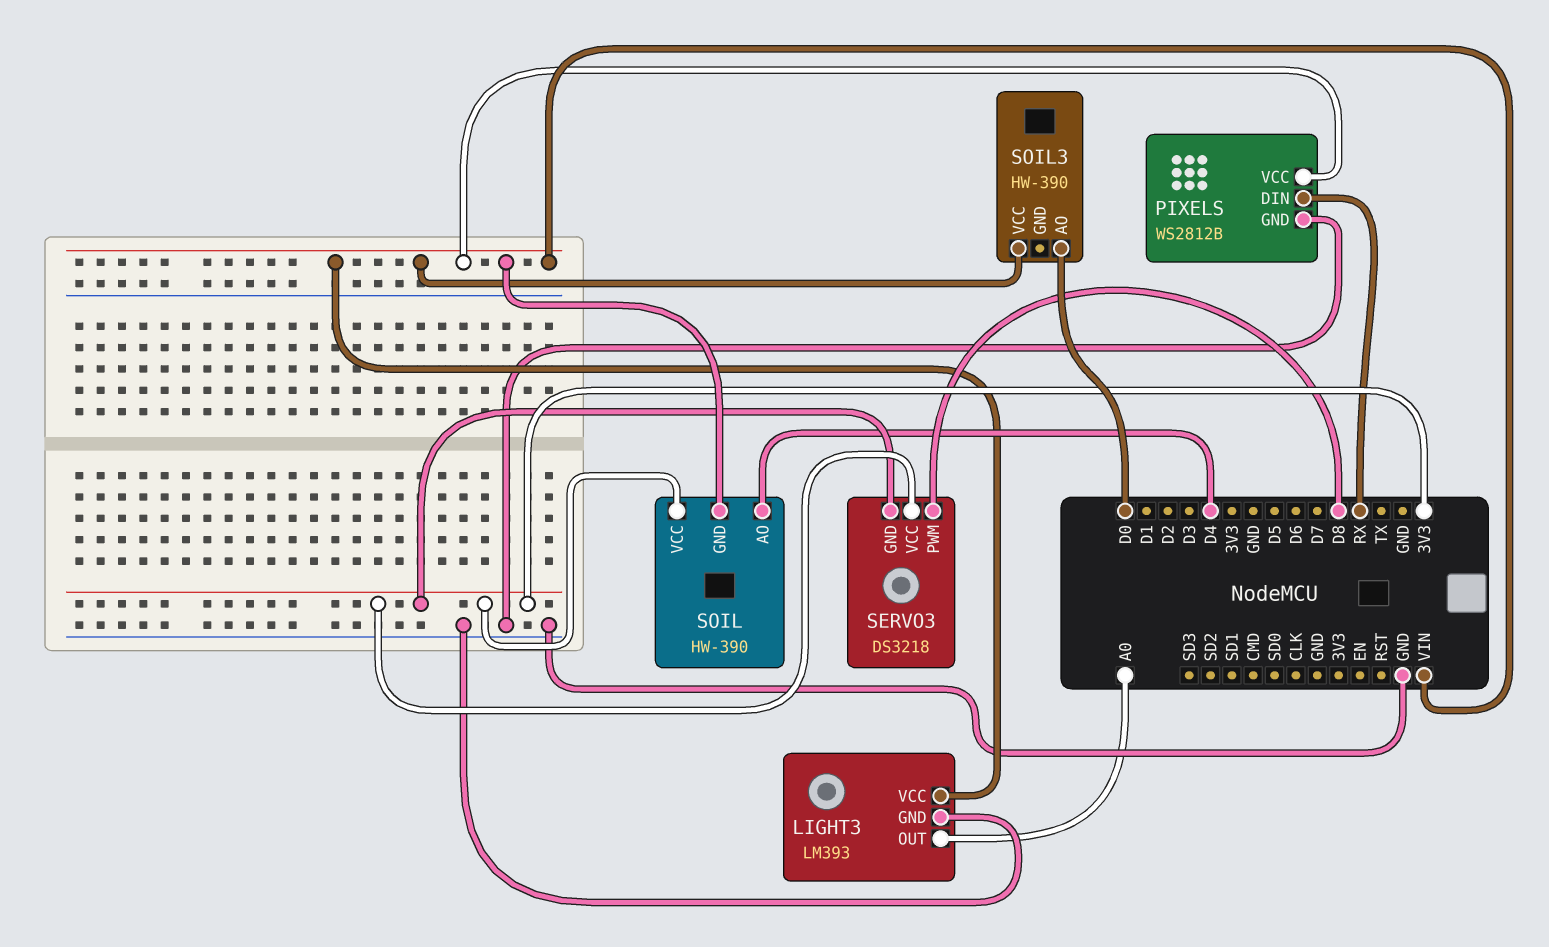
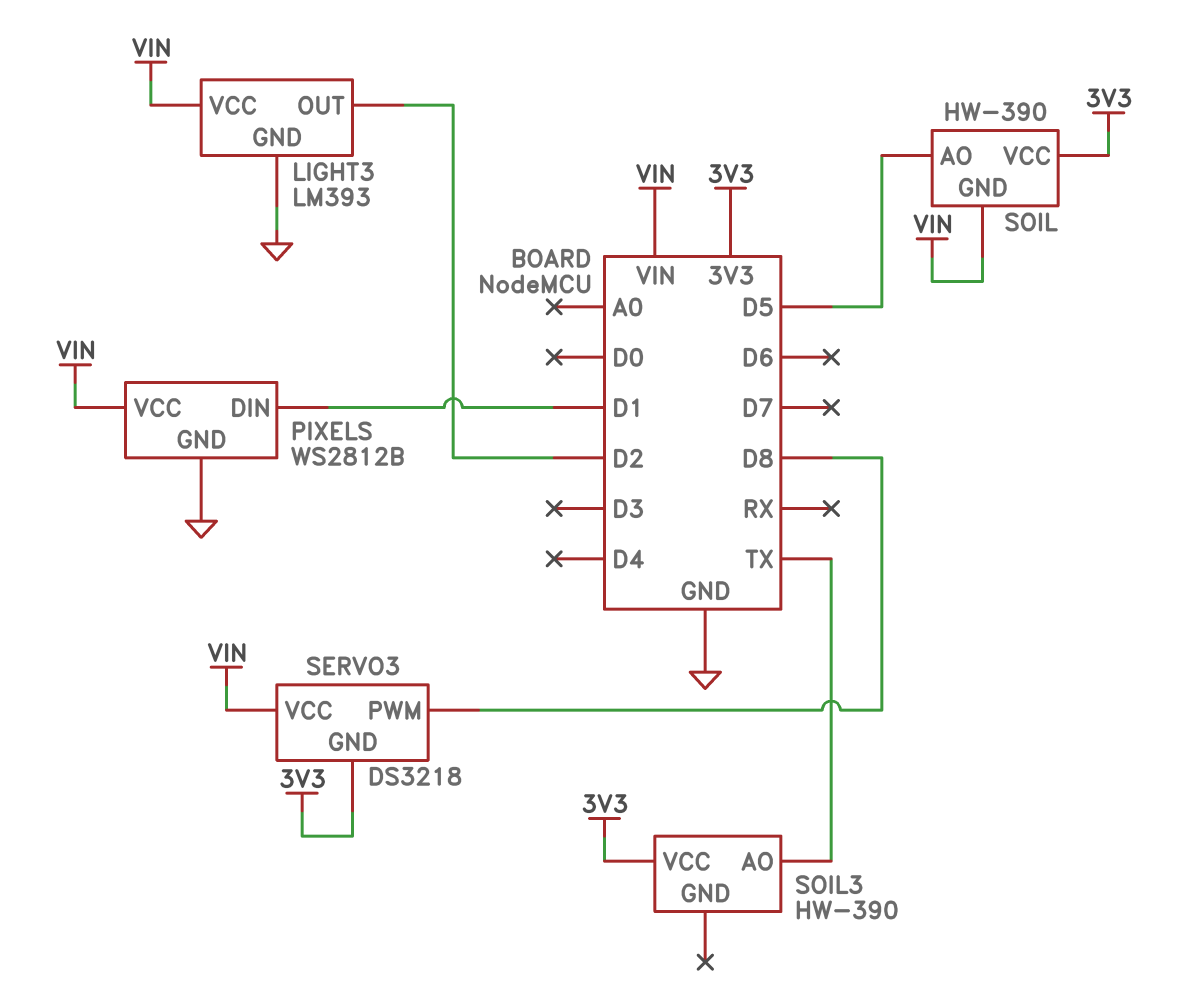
LIGHT3 pin OUT: A0 -> D2
PIXELS pin DIN: RX -> D1
SERVO3 pin VCC: 3V3 -> VIN
SOIL pin AO: D4 -> D5
SOIL3 pin AO: D0 -> TX
SOIL3 pin VCC: VIN -> 3V3

